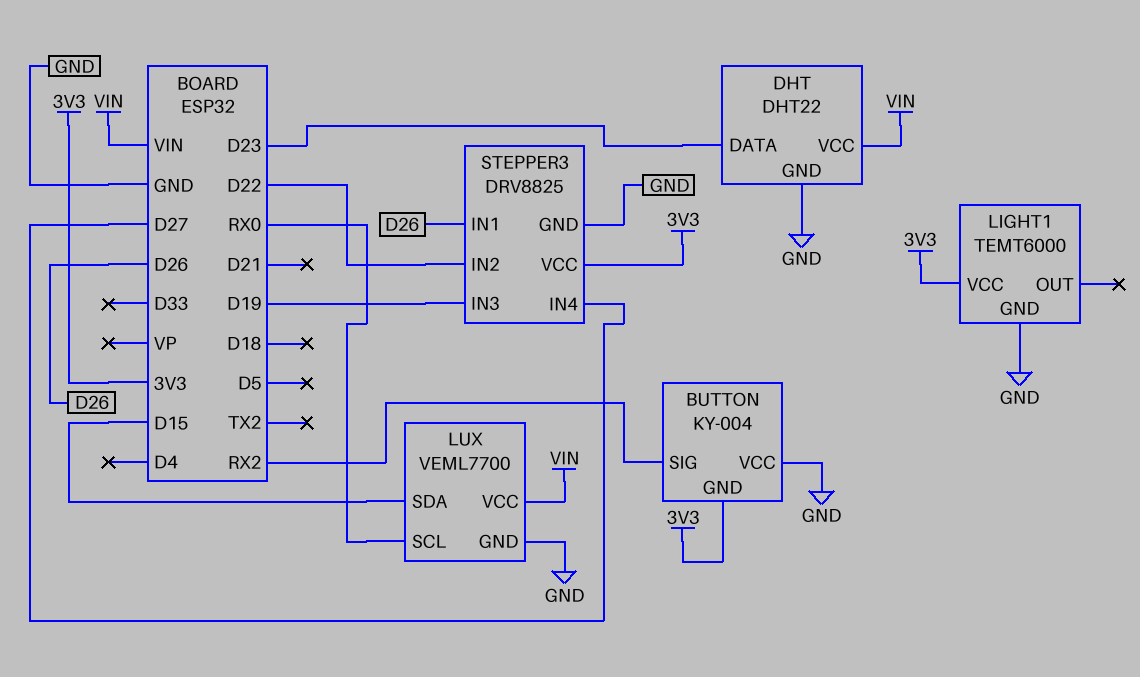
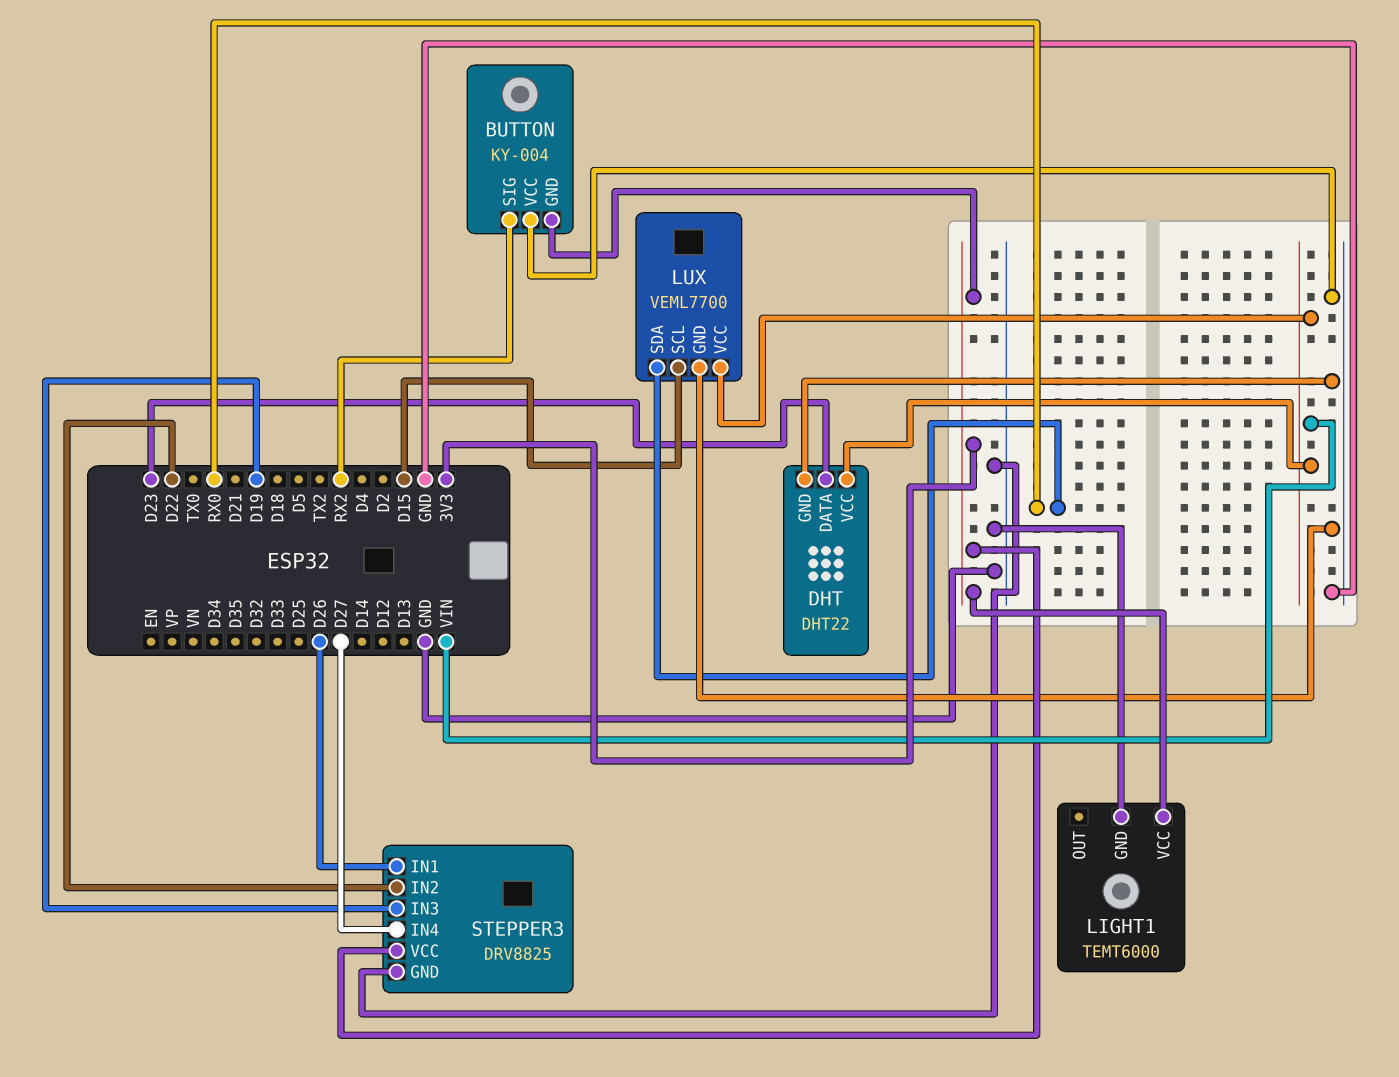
LUX pin SCL: RX0 -> D15
LUX pin SDA: D15 -> RX0

